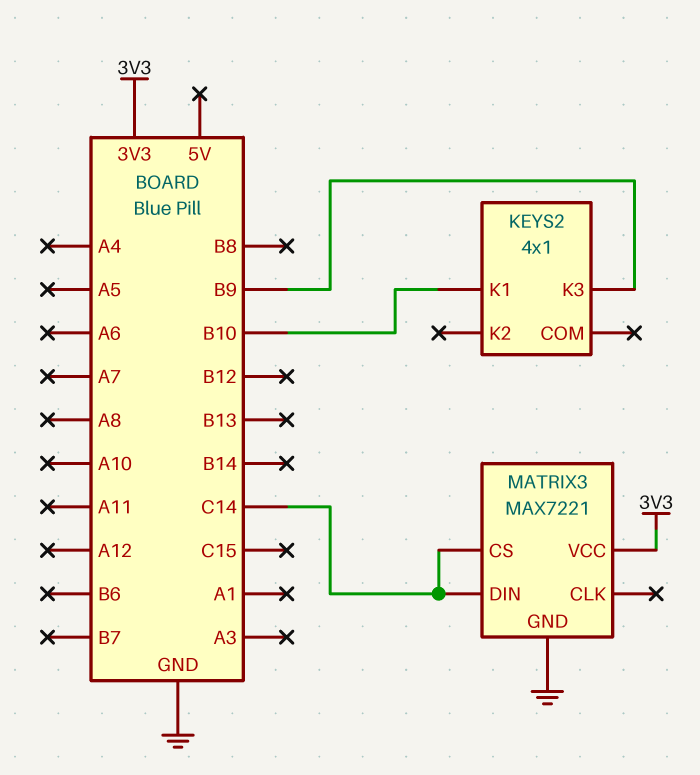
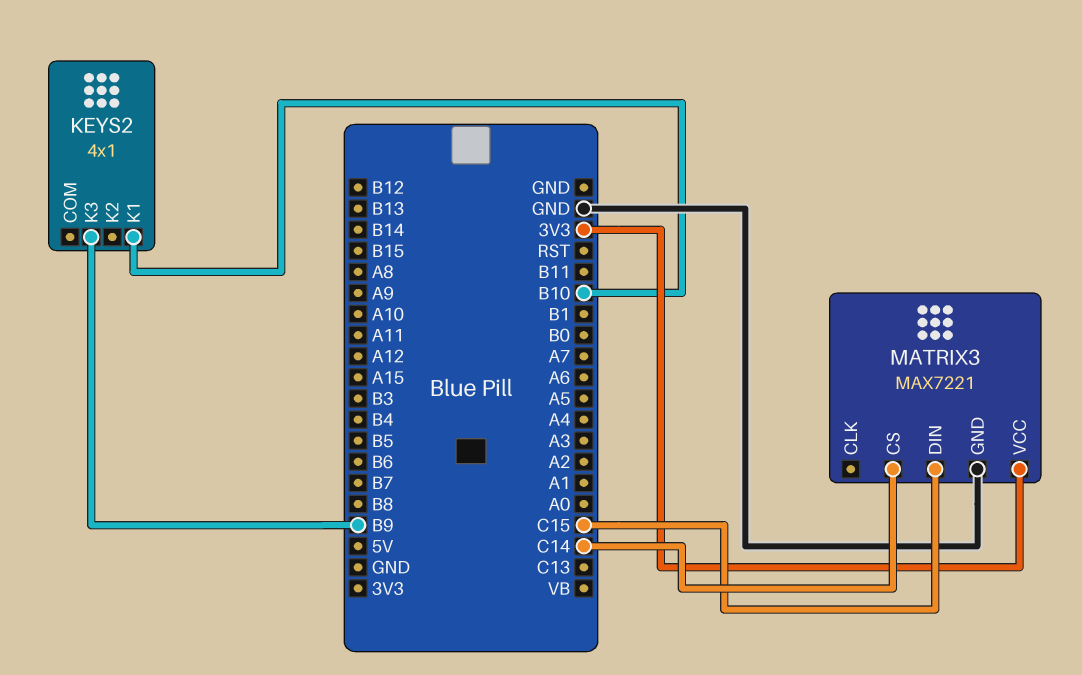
MATRIX3 pin DIN: C14 -> C15

